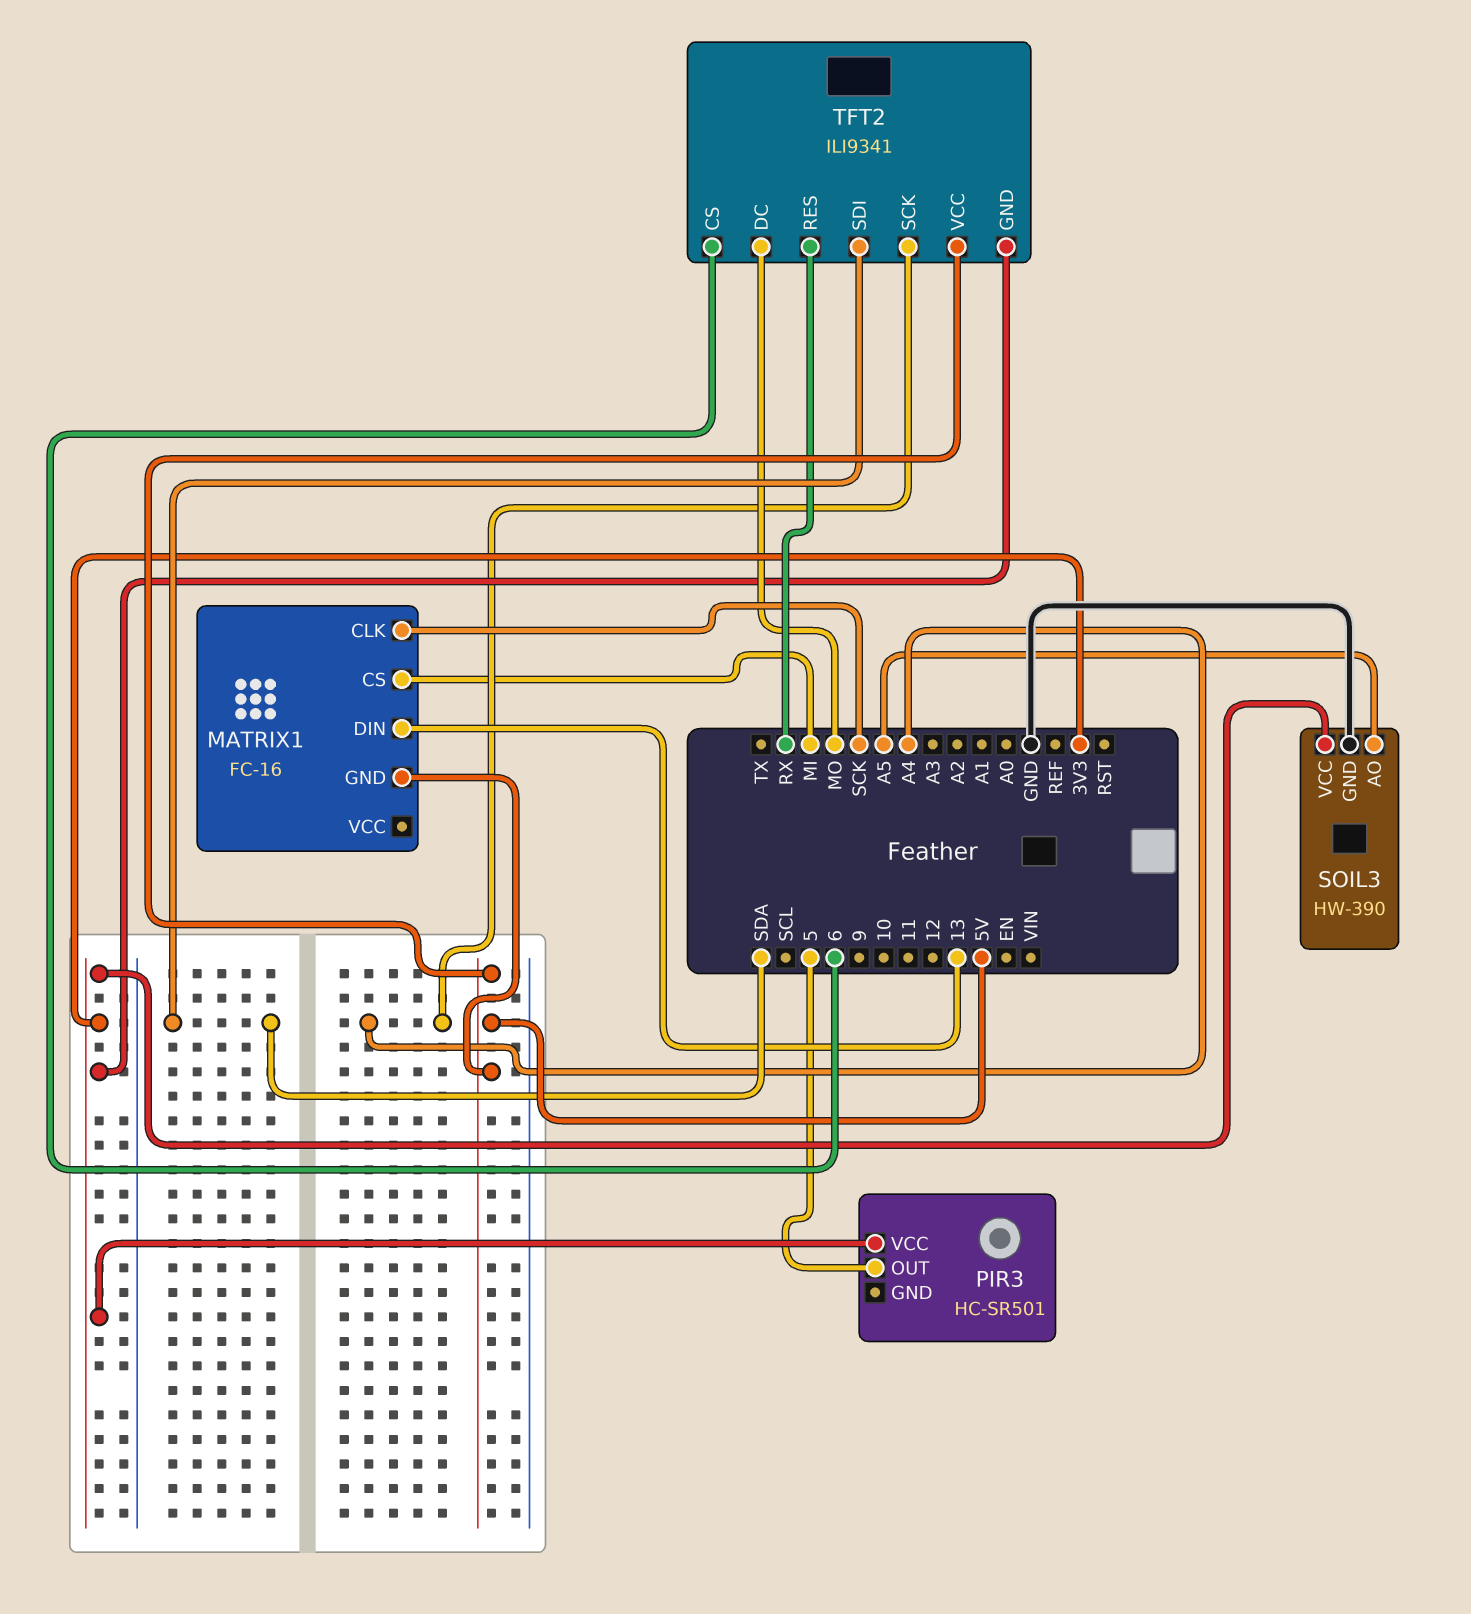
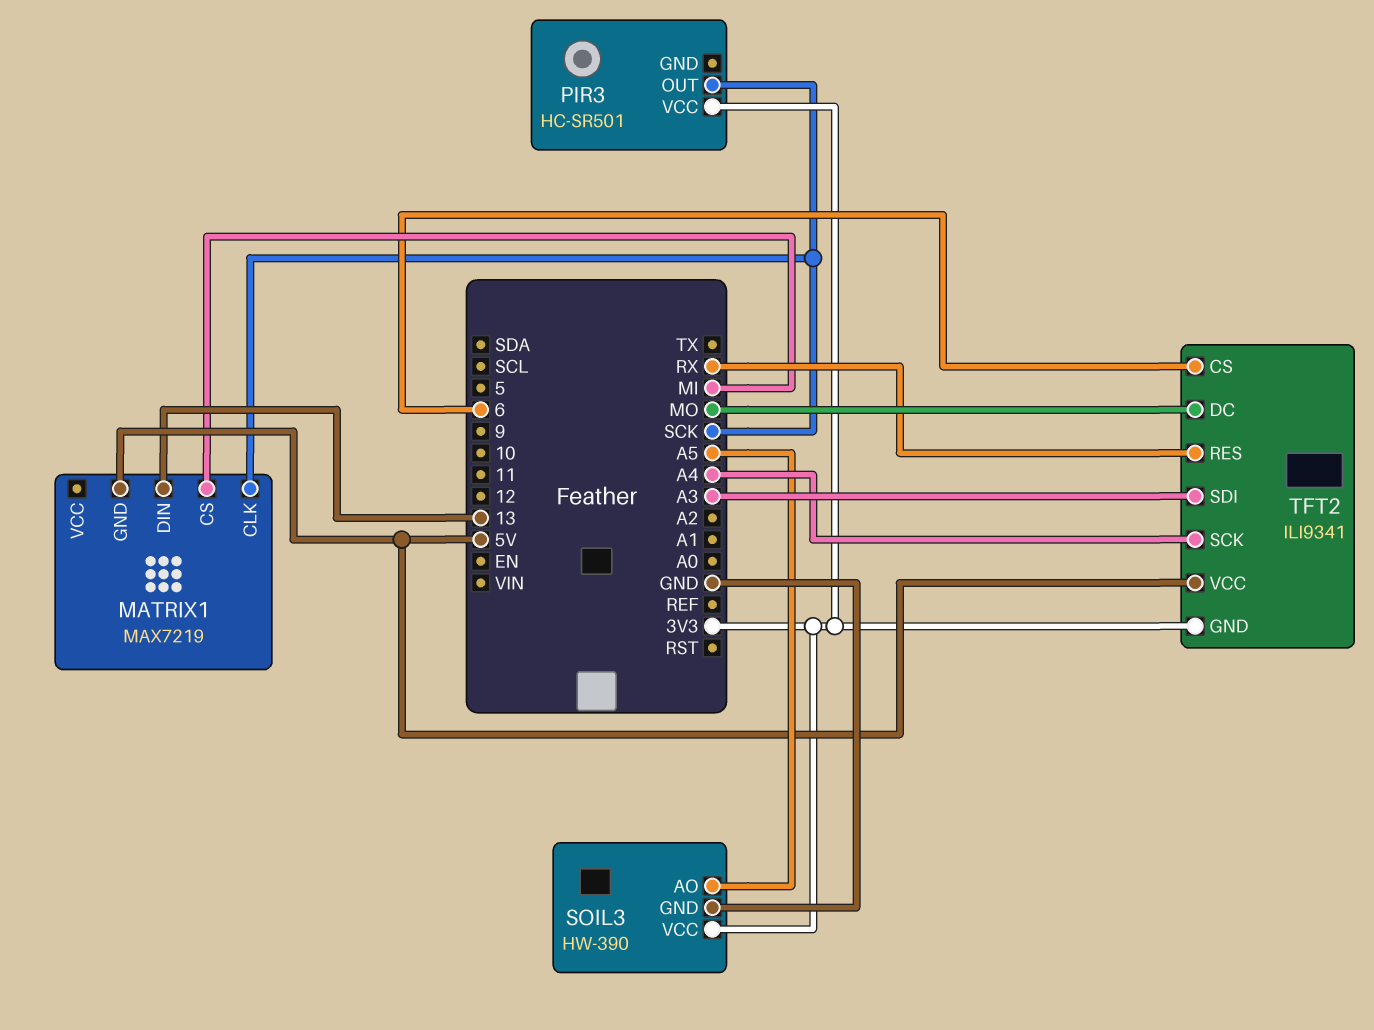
MATRIX1: FC-16 -> MAX7219
PIR3 pin OUT: 5 -> SCK
TFT2 pin SDI: SDA -> A3

